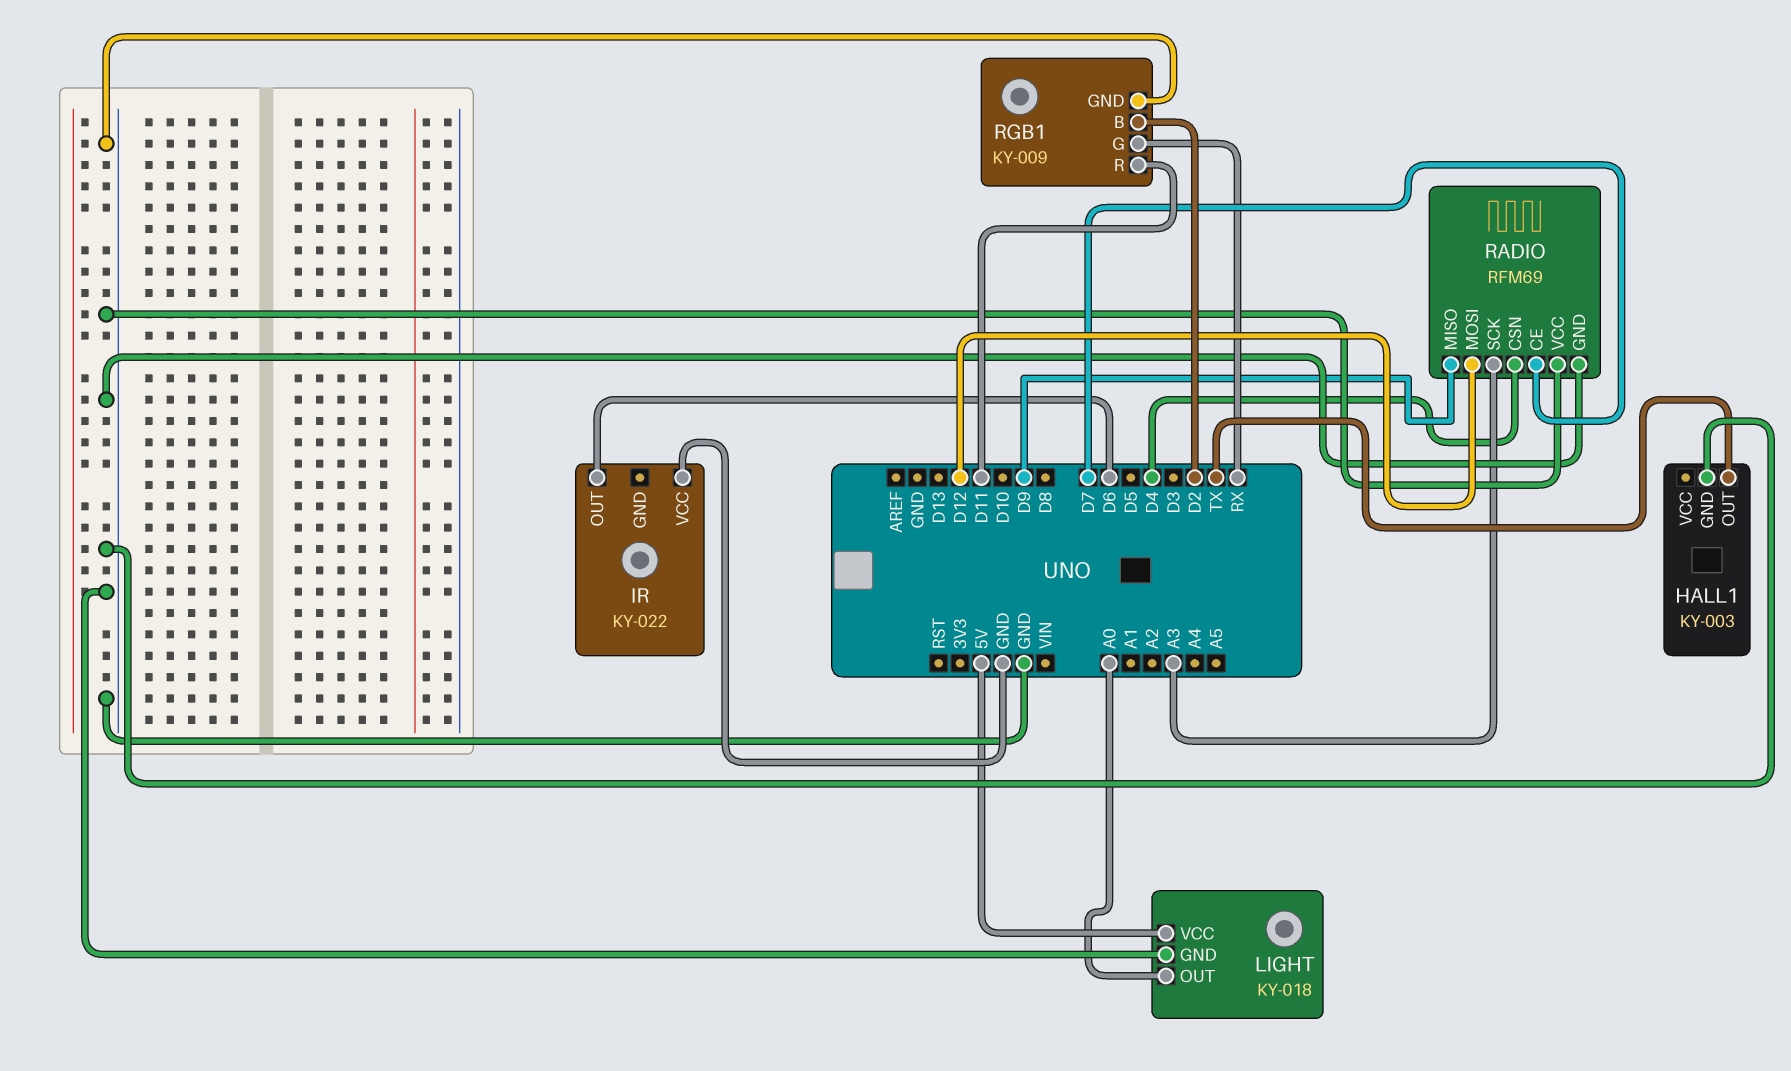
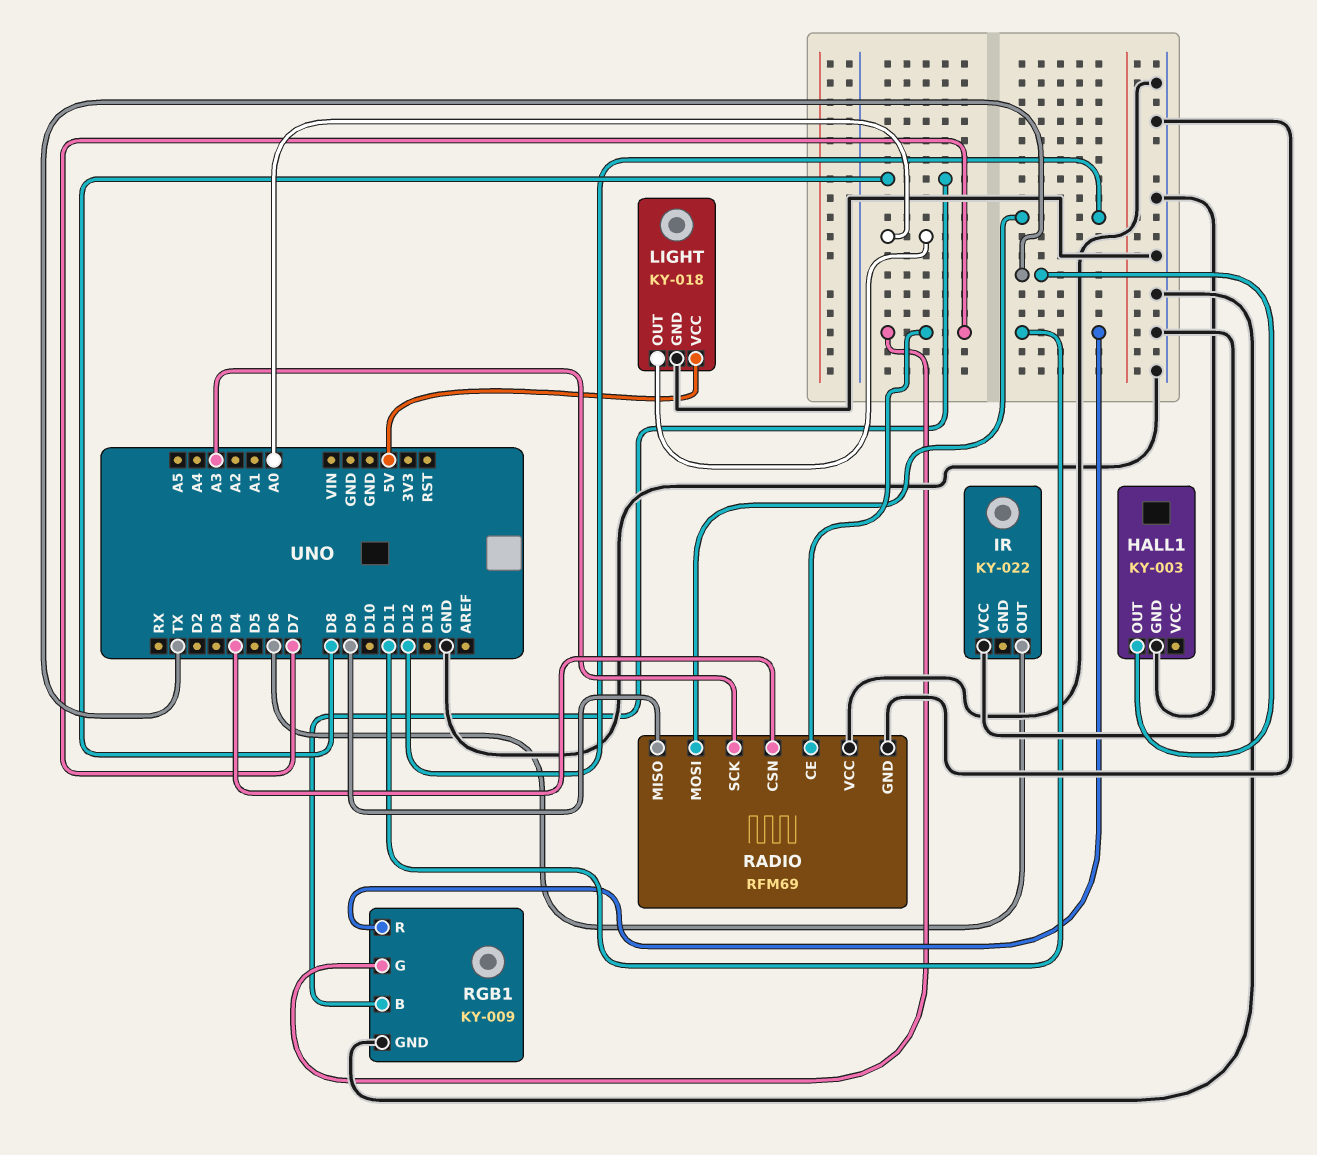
RGB1 pin B: D2 -> D8
RGB1 pin G: RX -> D7

